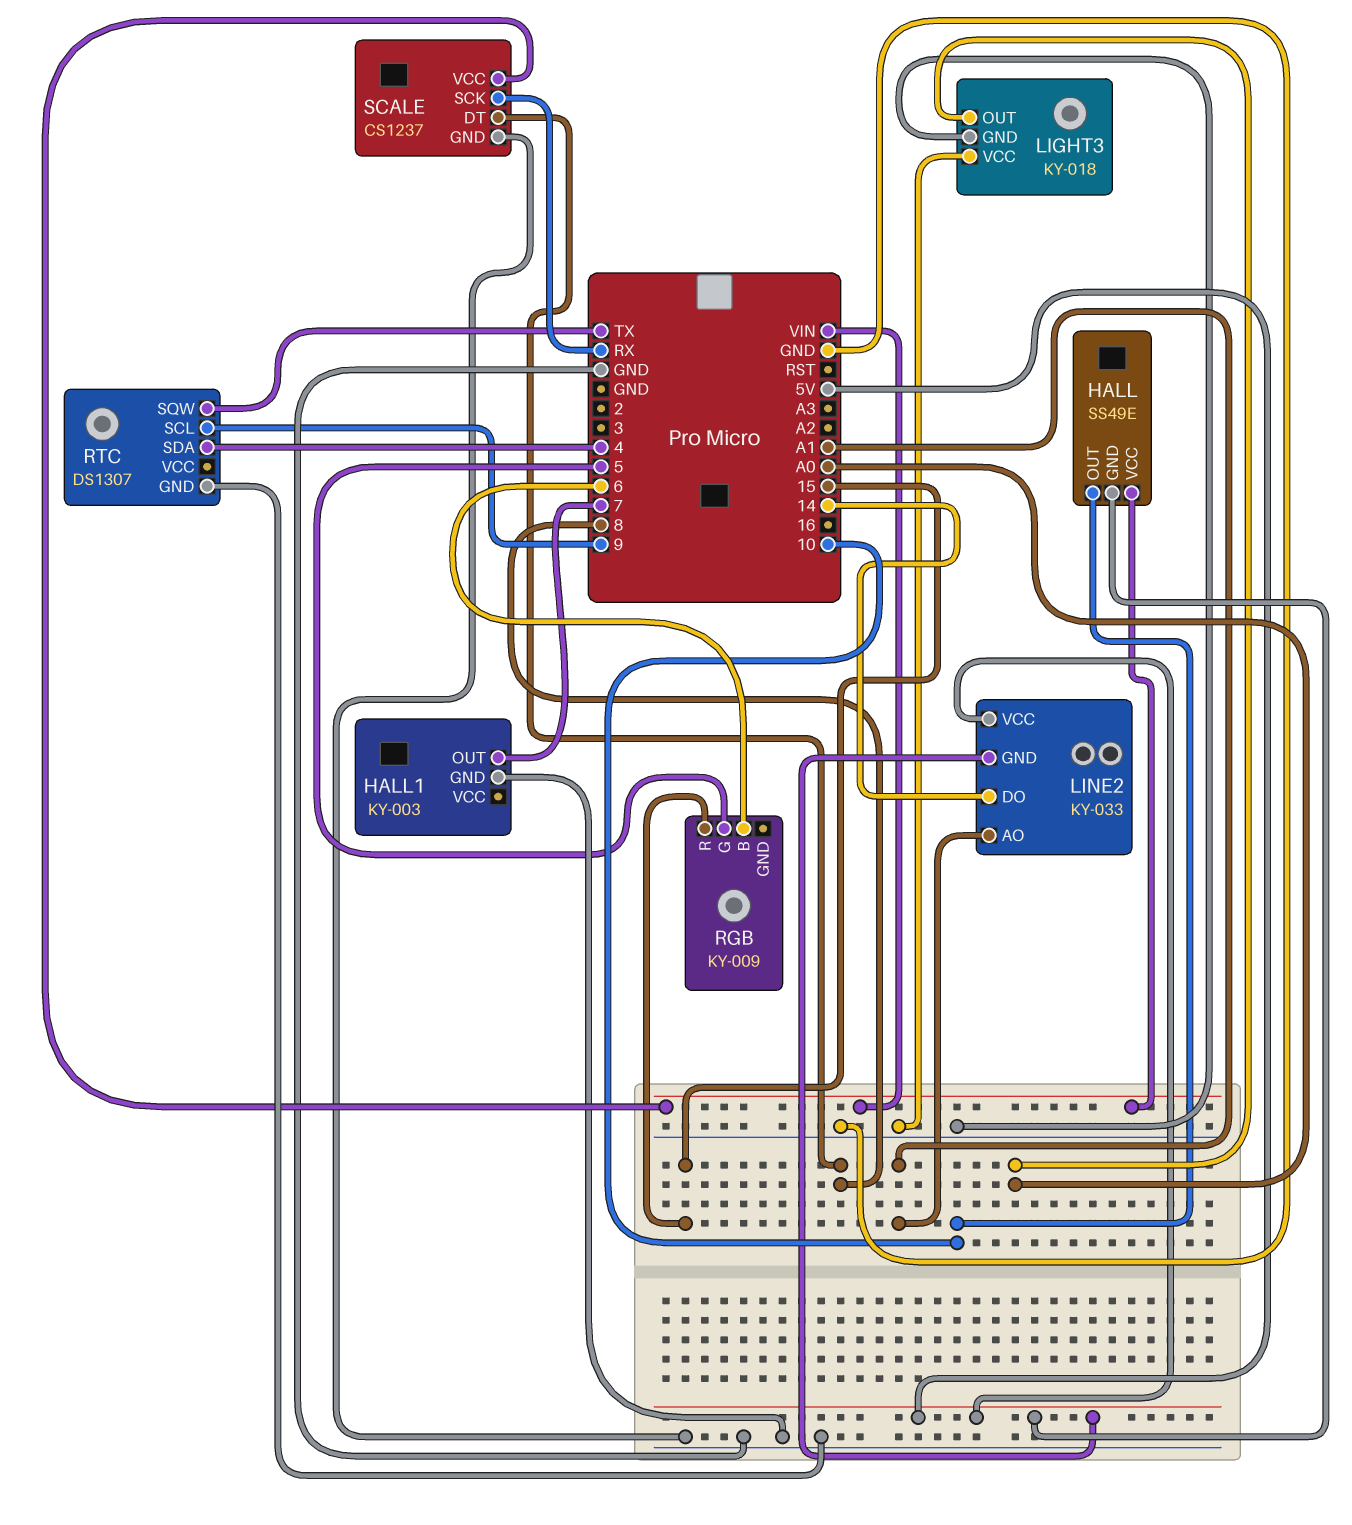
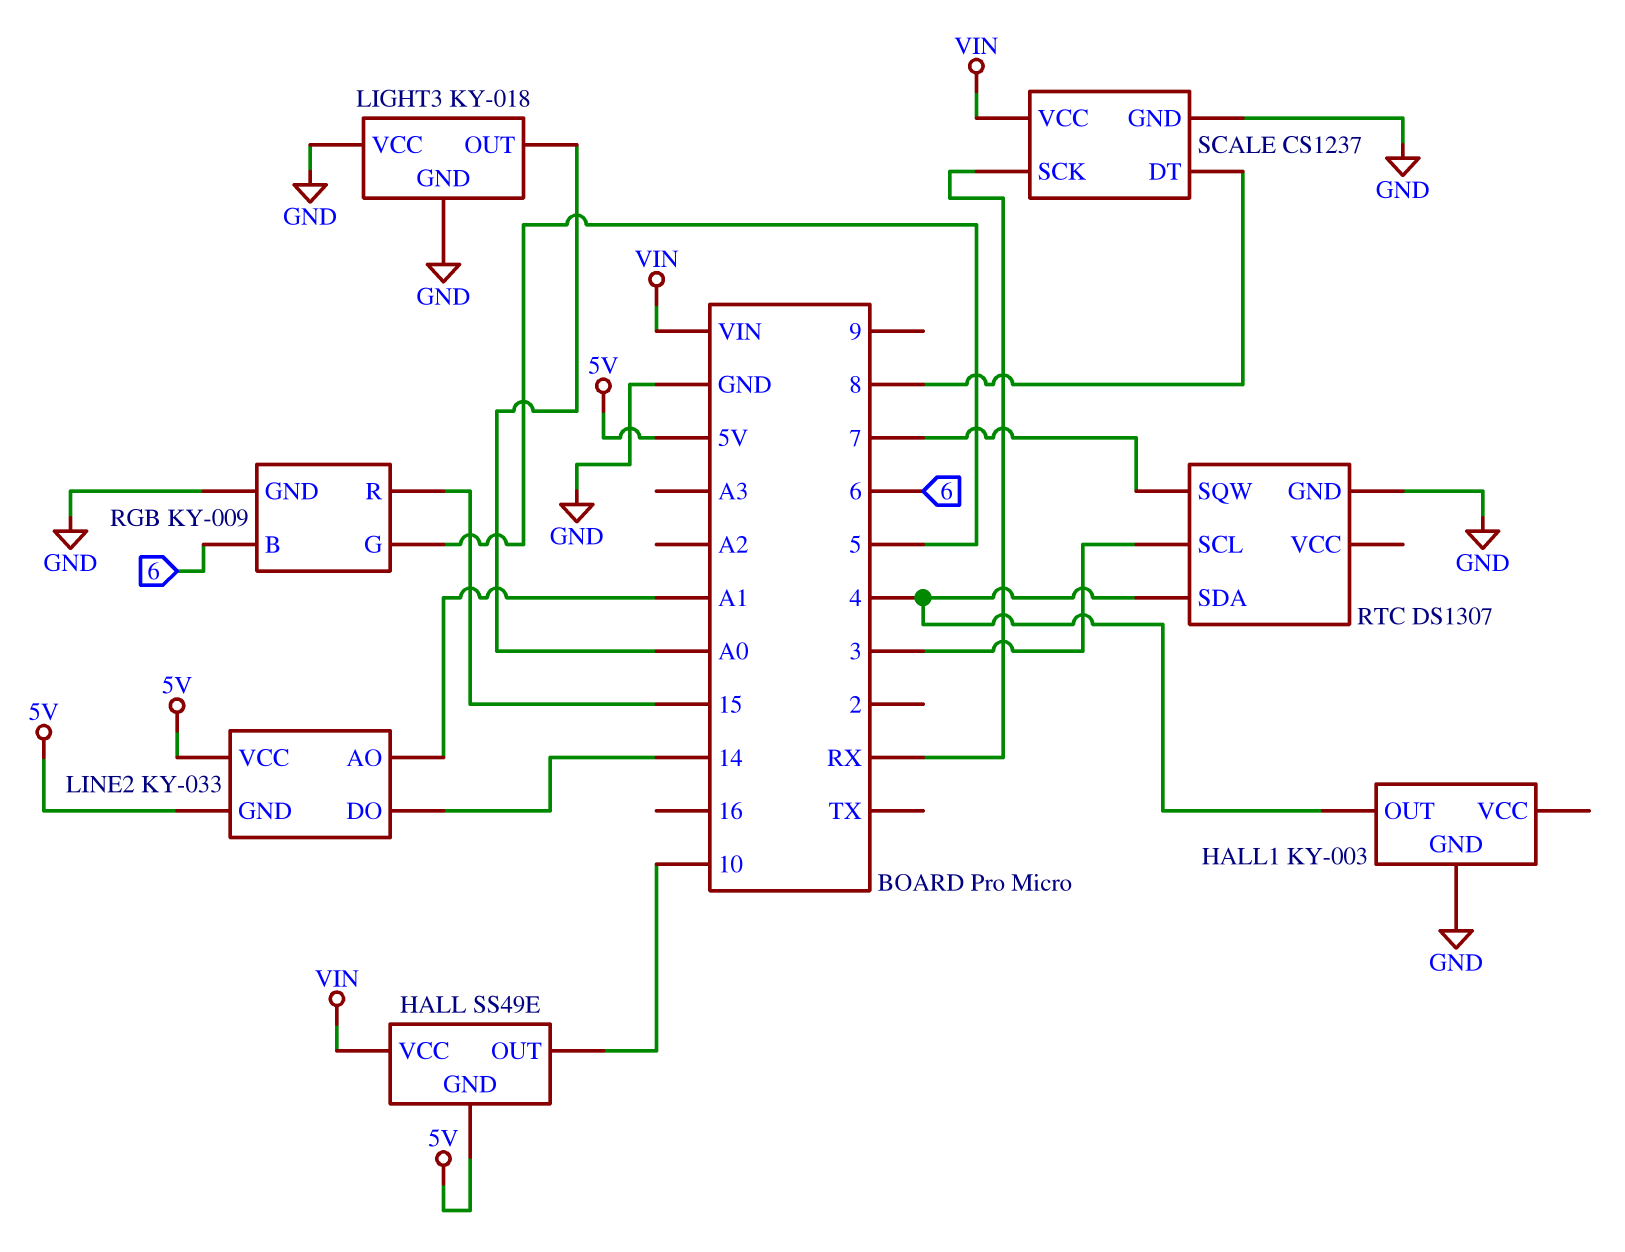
HALL1 pin OUT: 7 -> 4
RGB pin GND: none -> GND
RTC pin SCL: 9 -> 3
RTC pin SQW: TX -> 7

